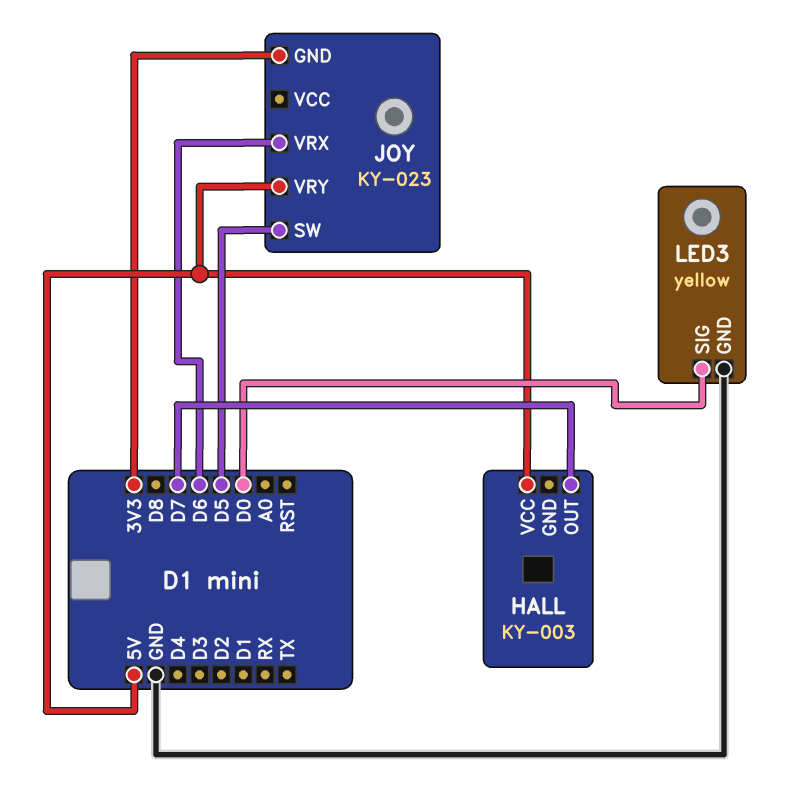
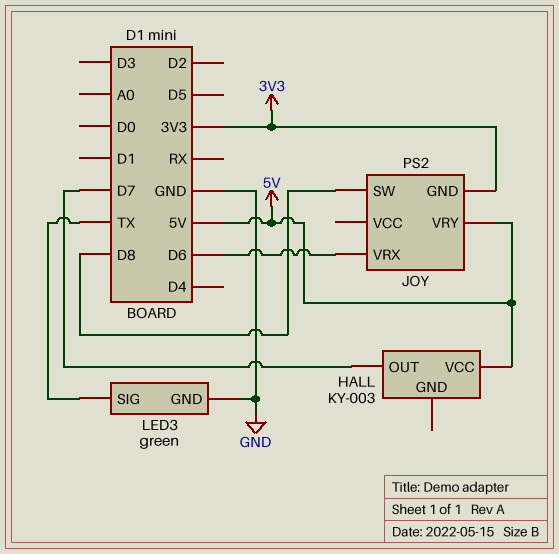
JOY: KY-023 -> PS2
JOY pin SW: D5 -> D8
LED3: yellow -> green
LED3 pin SIG: D0 -> TX

